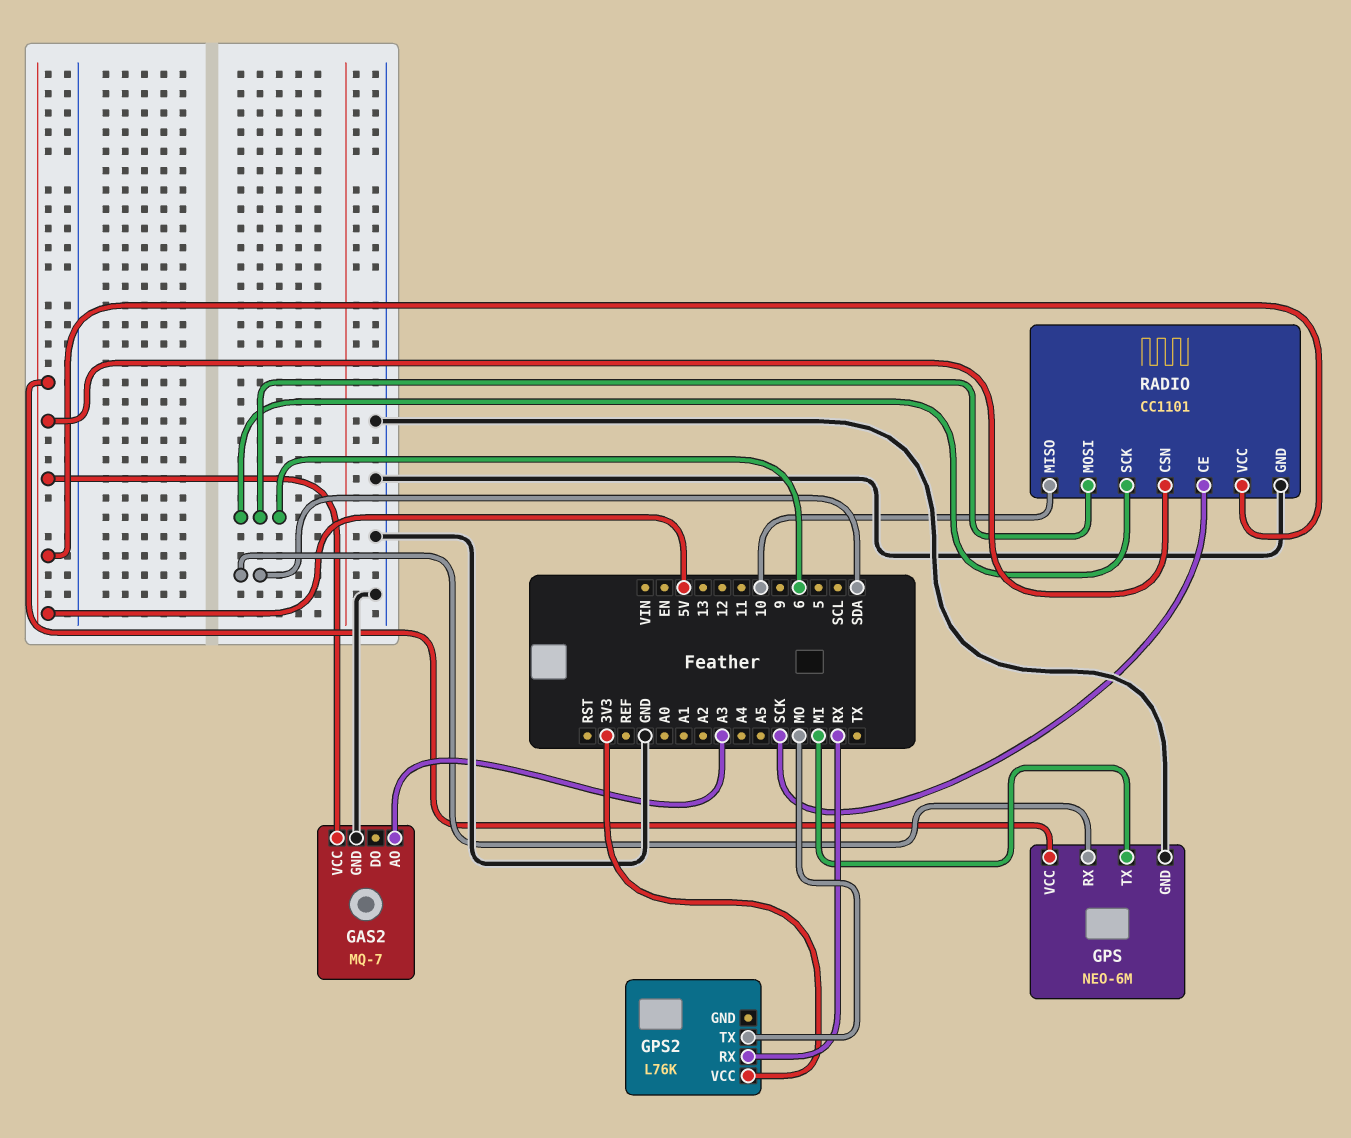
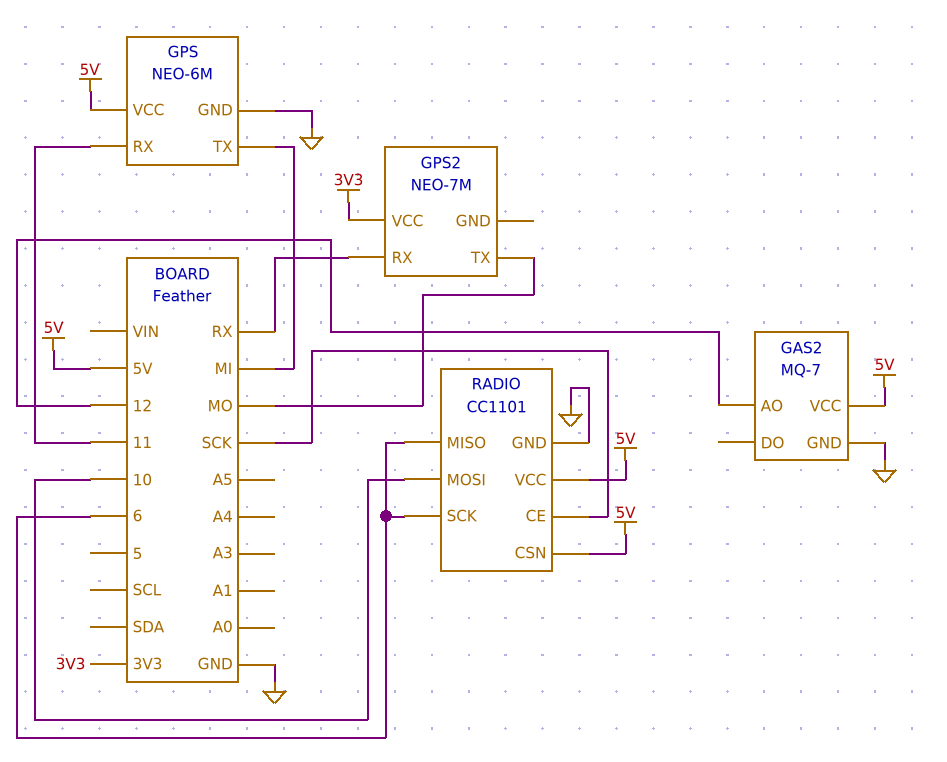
GAS2 pin AO: A3 -> 12
GPS pin RX: SDA -> 11
GPS2: L76K -> NEO-7M
RADIO pin MISO: 10 -> 6
RADIO pin MOSI: 6 -> 10

